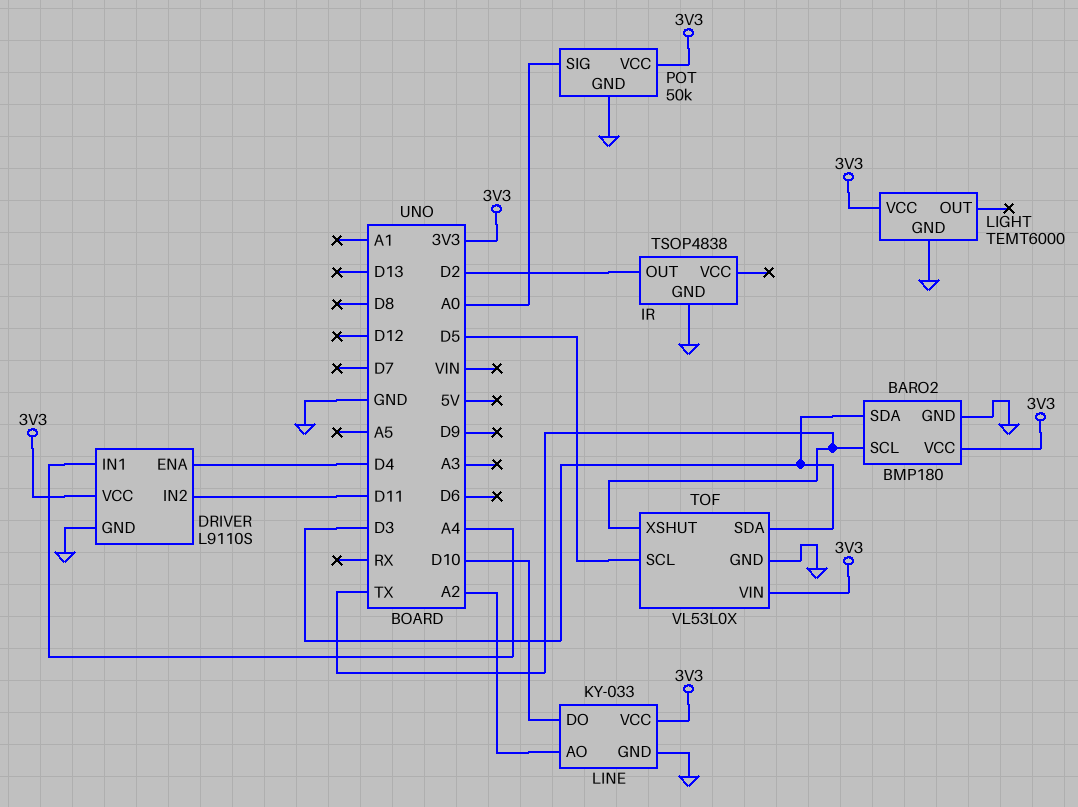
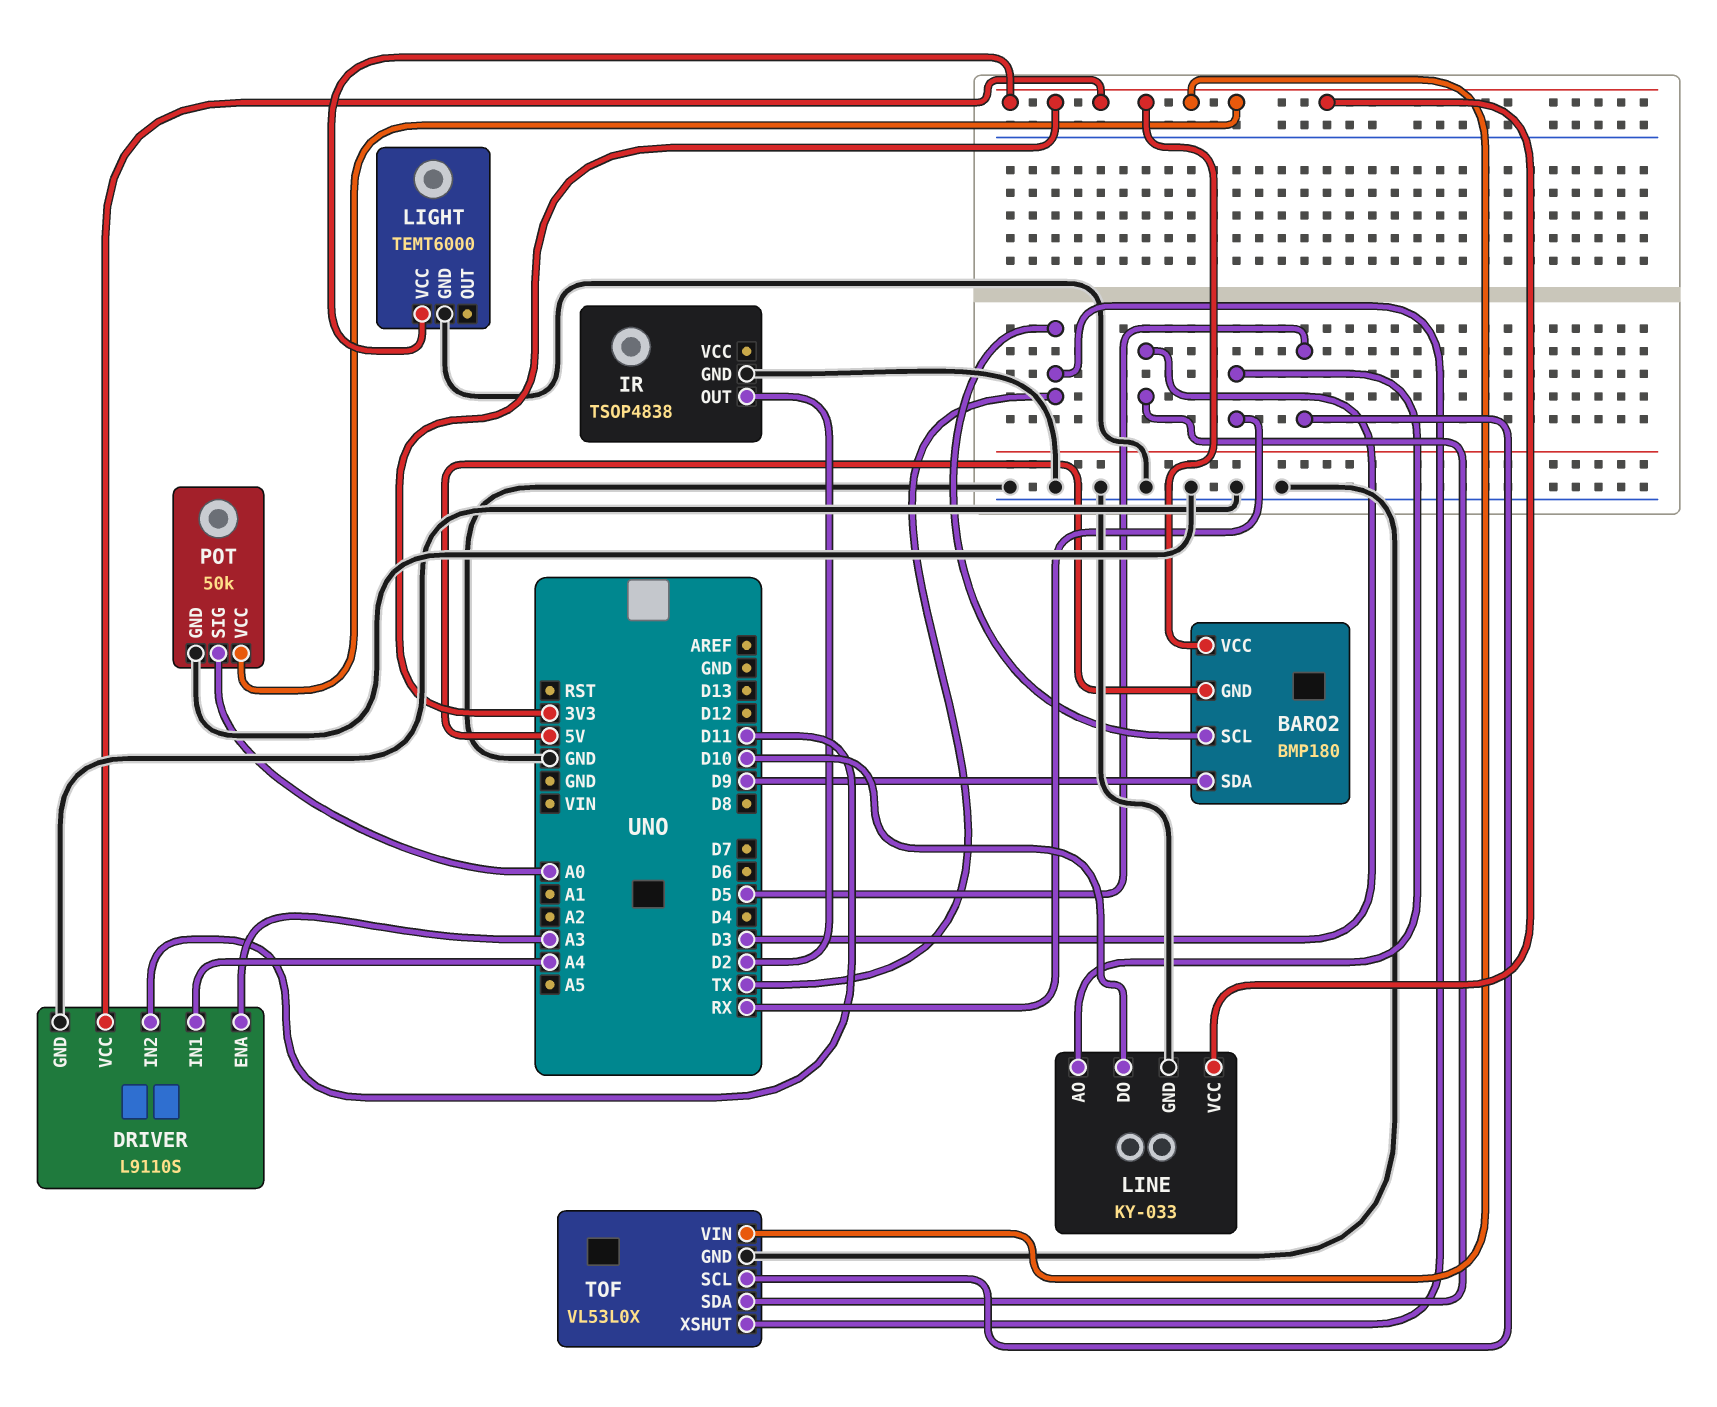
BARO2 pin GND: GND -> 5V
BARO2 pin SDA: D3 -> D9
DRIVER pin ENA: D4 -> A3
LINE pin AO: A2 -> RX

